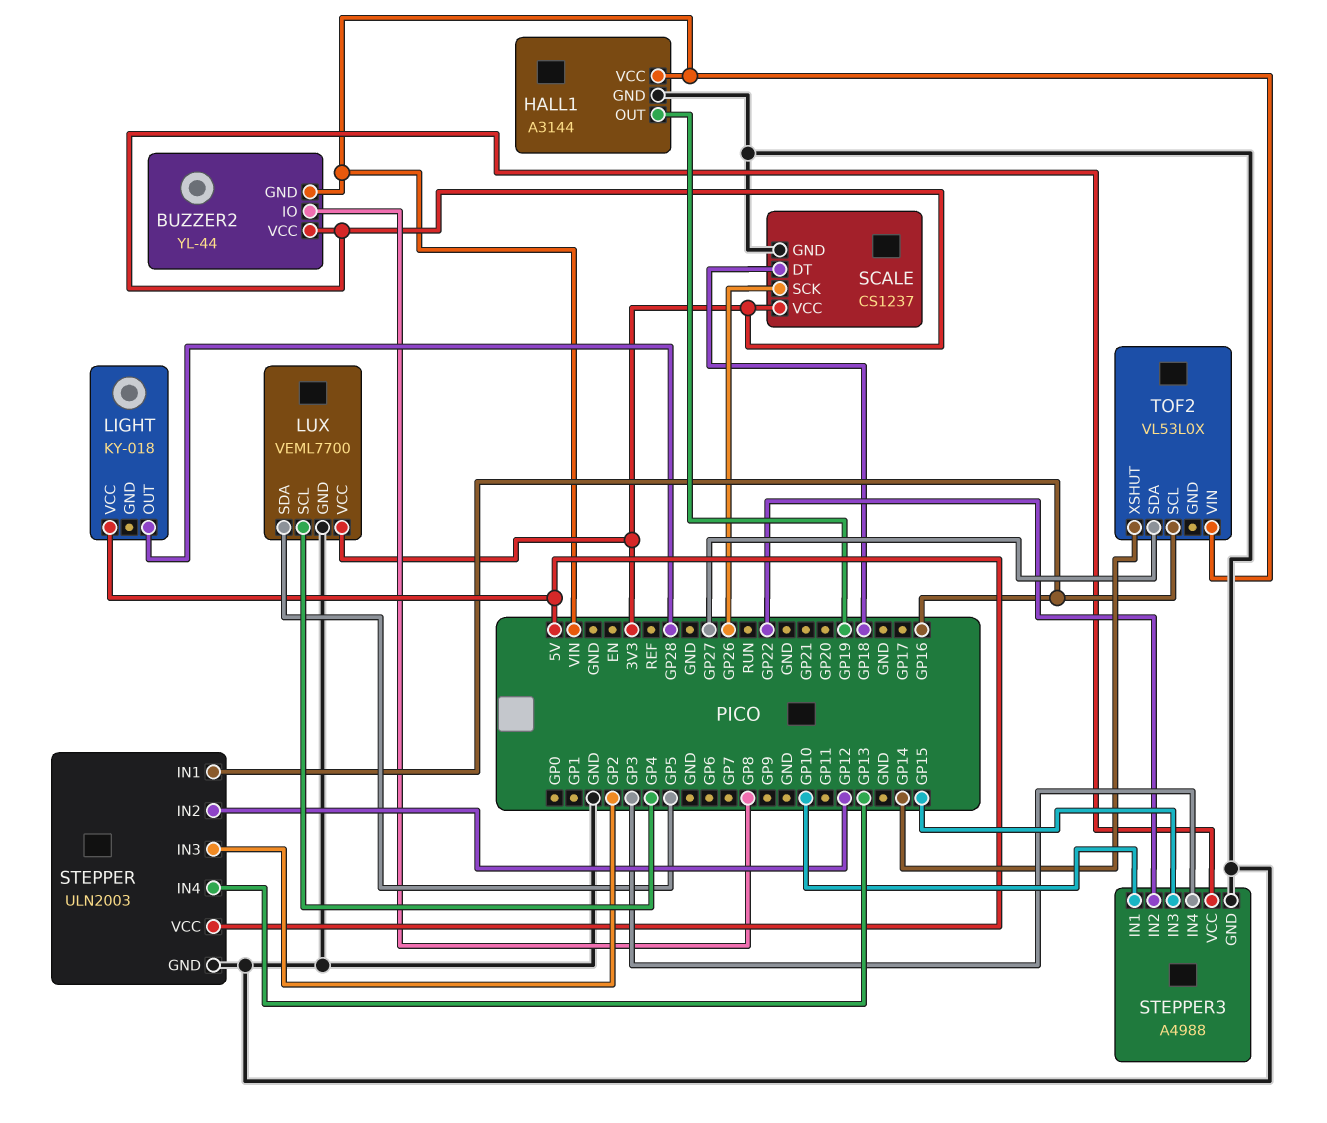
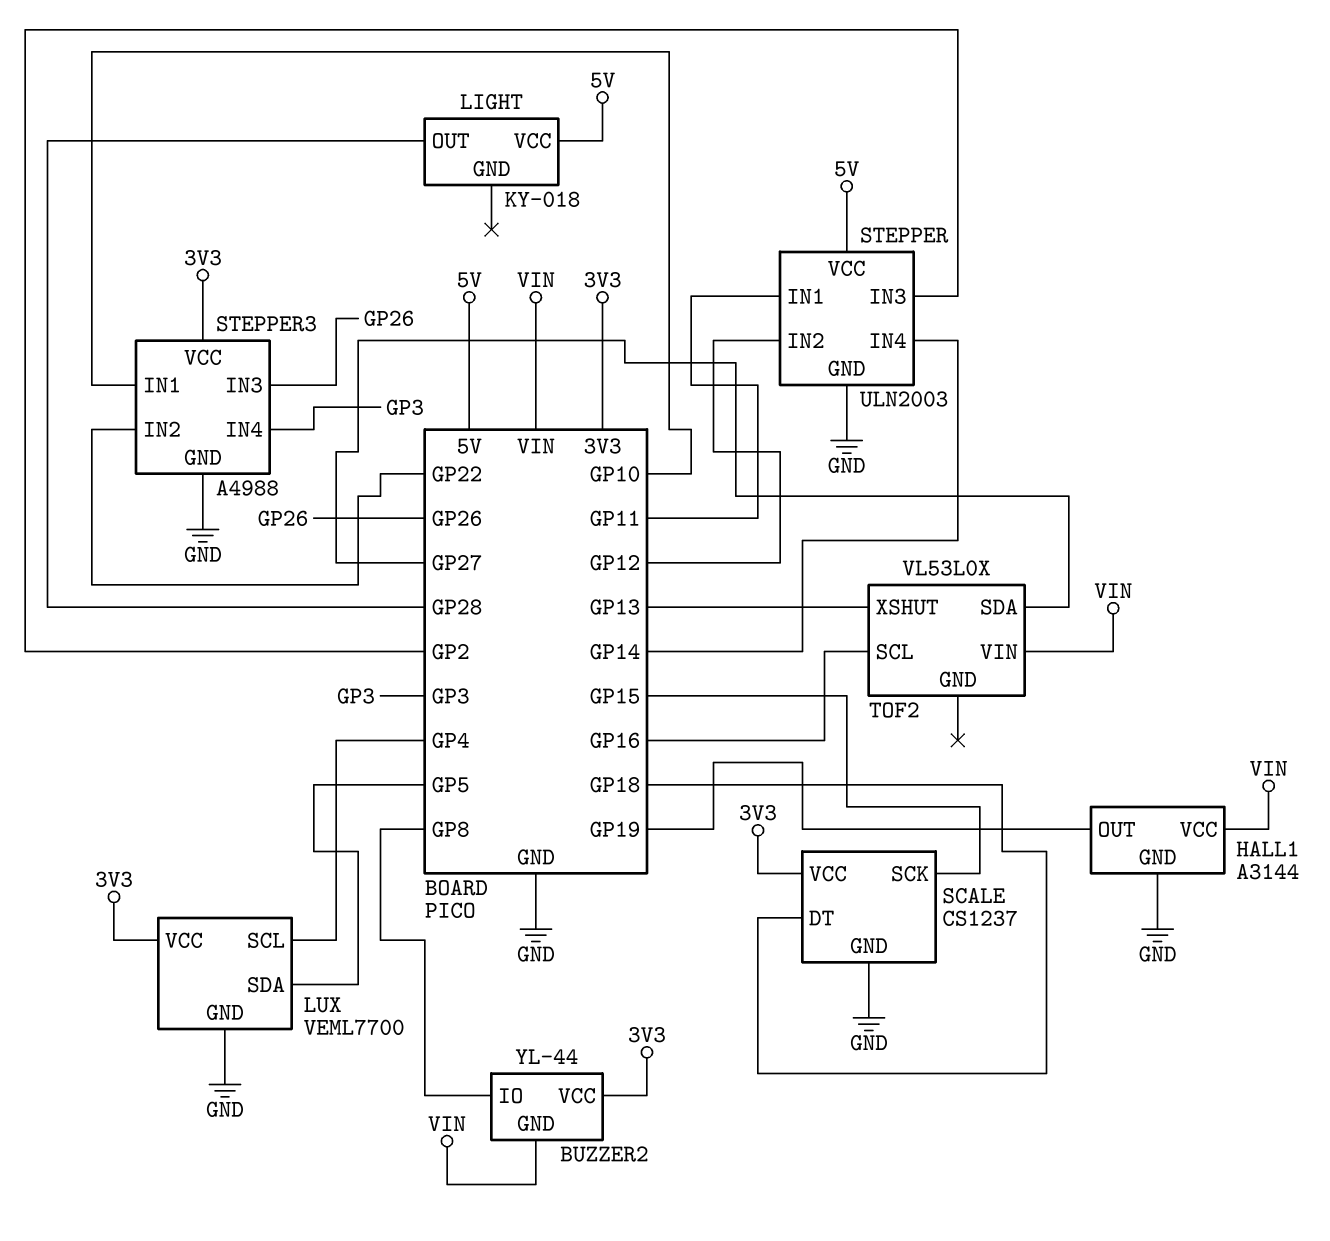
SCALE pin SCK: GP26 -> GP15
STEPPER pin IN1: GP16 -> GP11
STEPPER pin IN4: GP13 -> GP14
STEPPER3 pin IN3: GP15 -> GP26
TOF2 pin XSHUT: GP14 -> GP13

